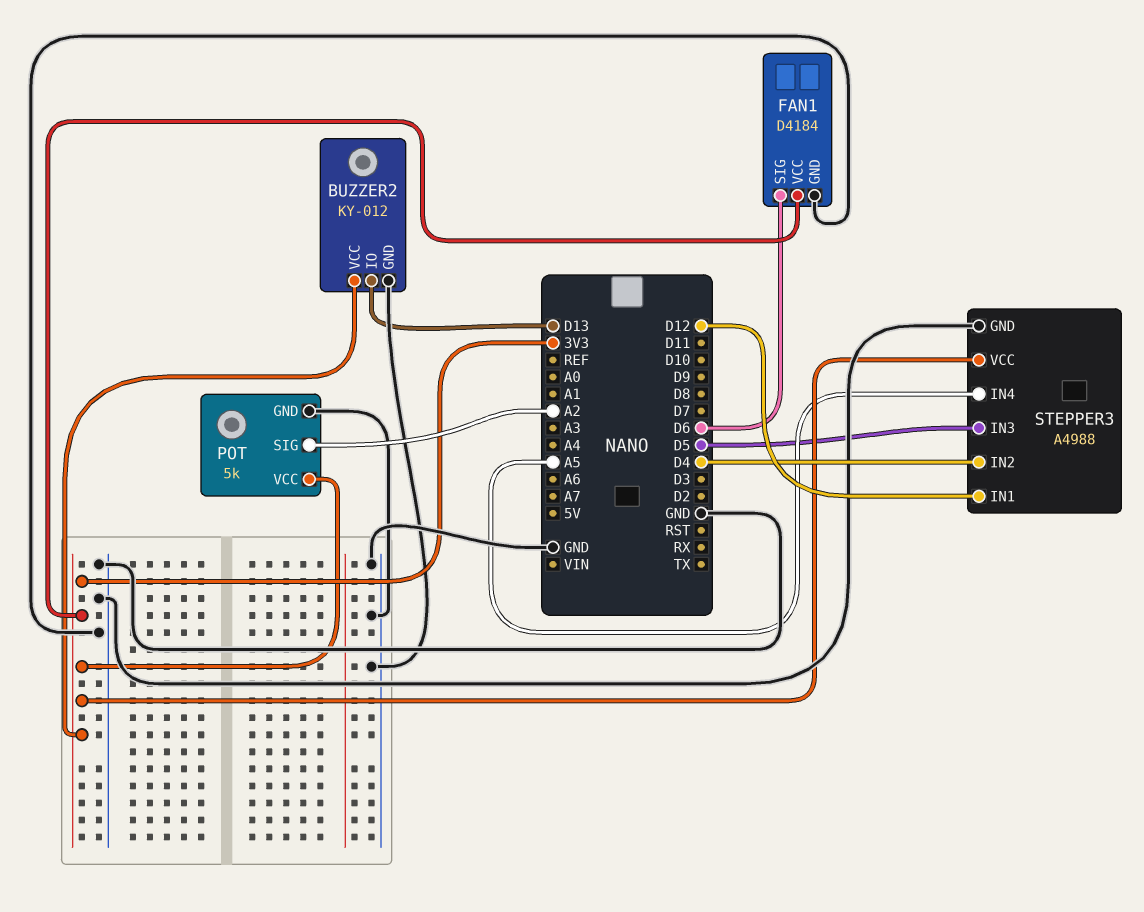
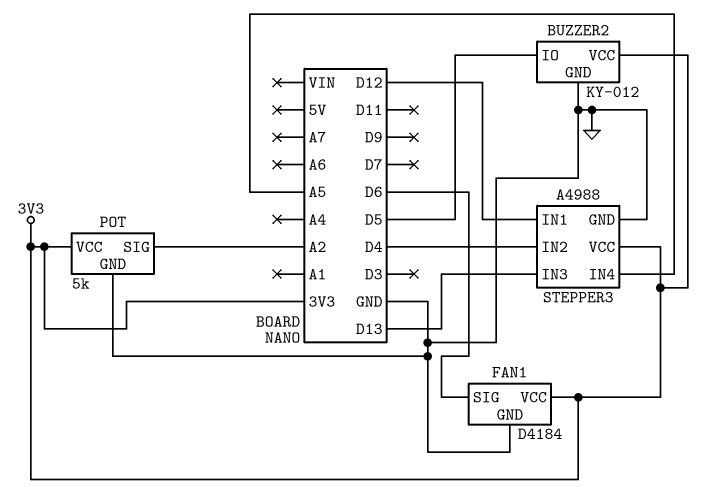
BUZZER2 pin IO: D13 -> D5
STEPPER3 pin IN3: D5 -> D13

